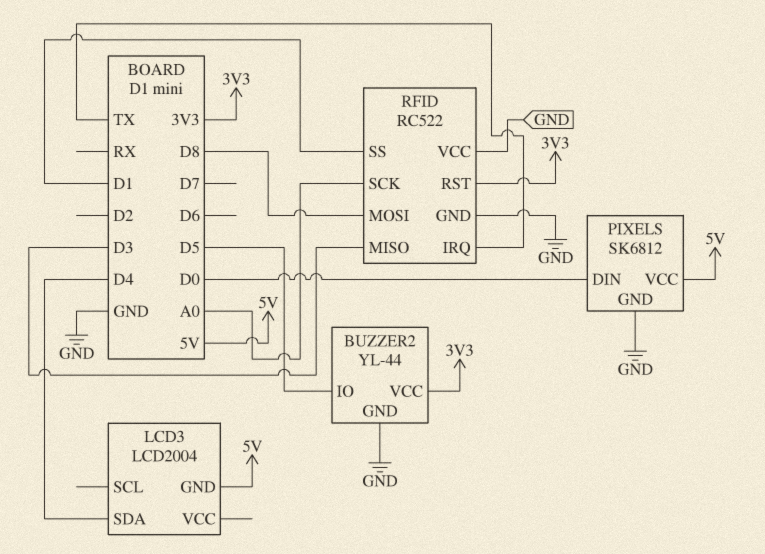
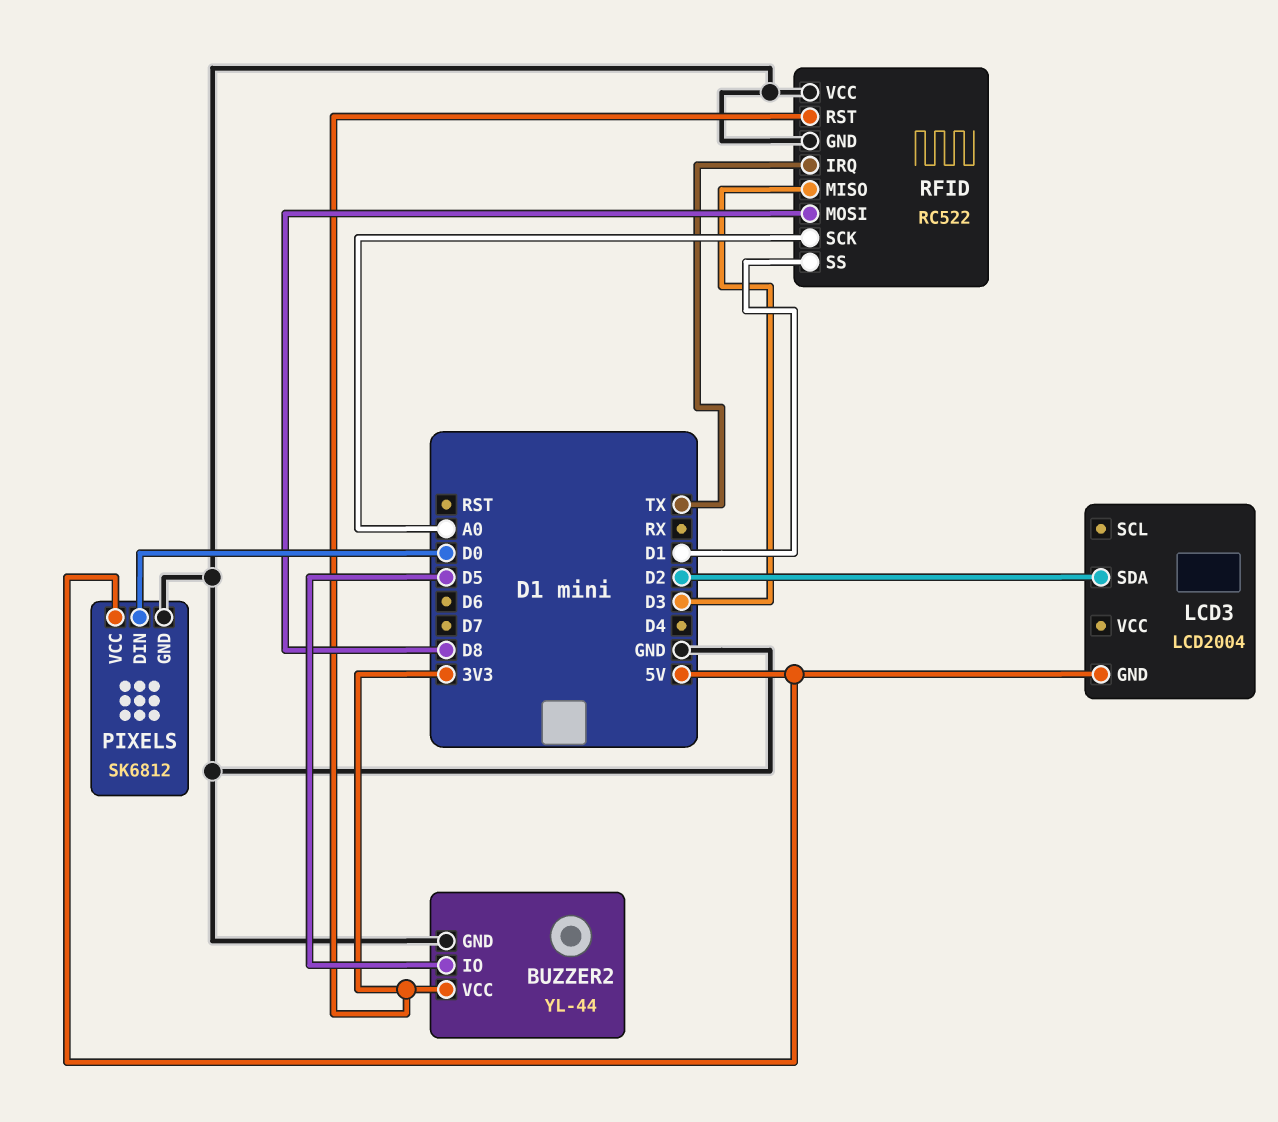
LCD3 pin SDA: D4 -> D2

